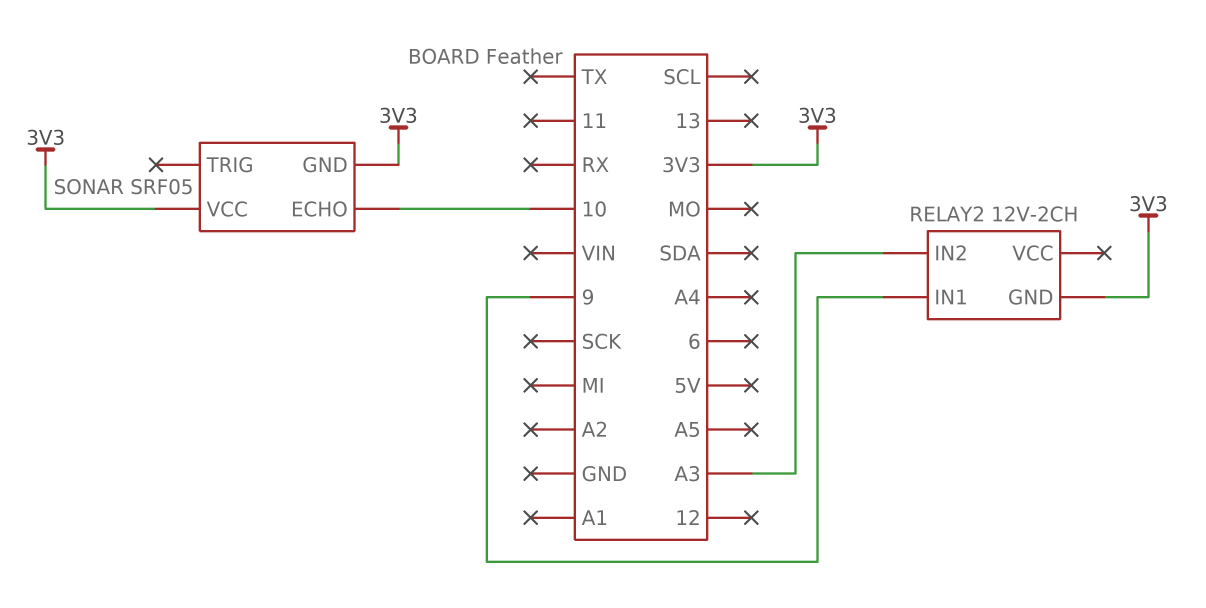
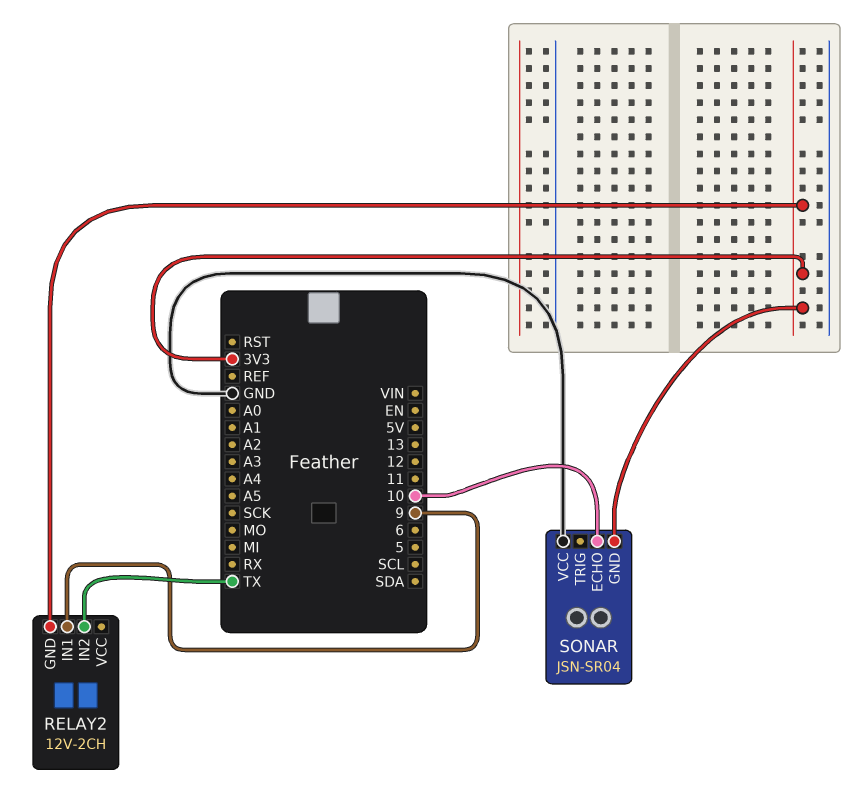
RELAY2 pin IN2: A3 -> TX
SONAR: SRF05 -> JSN-SR04
SONAR pin VCC: 3V3 -> GND

